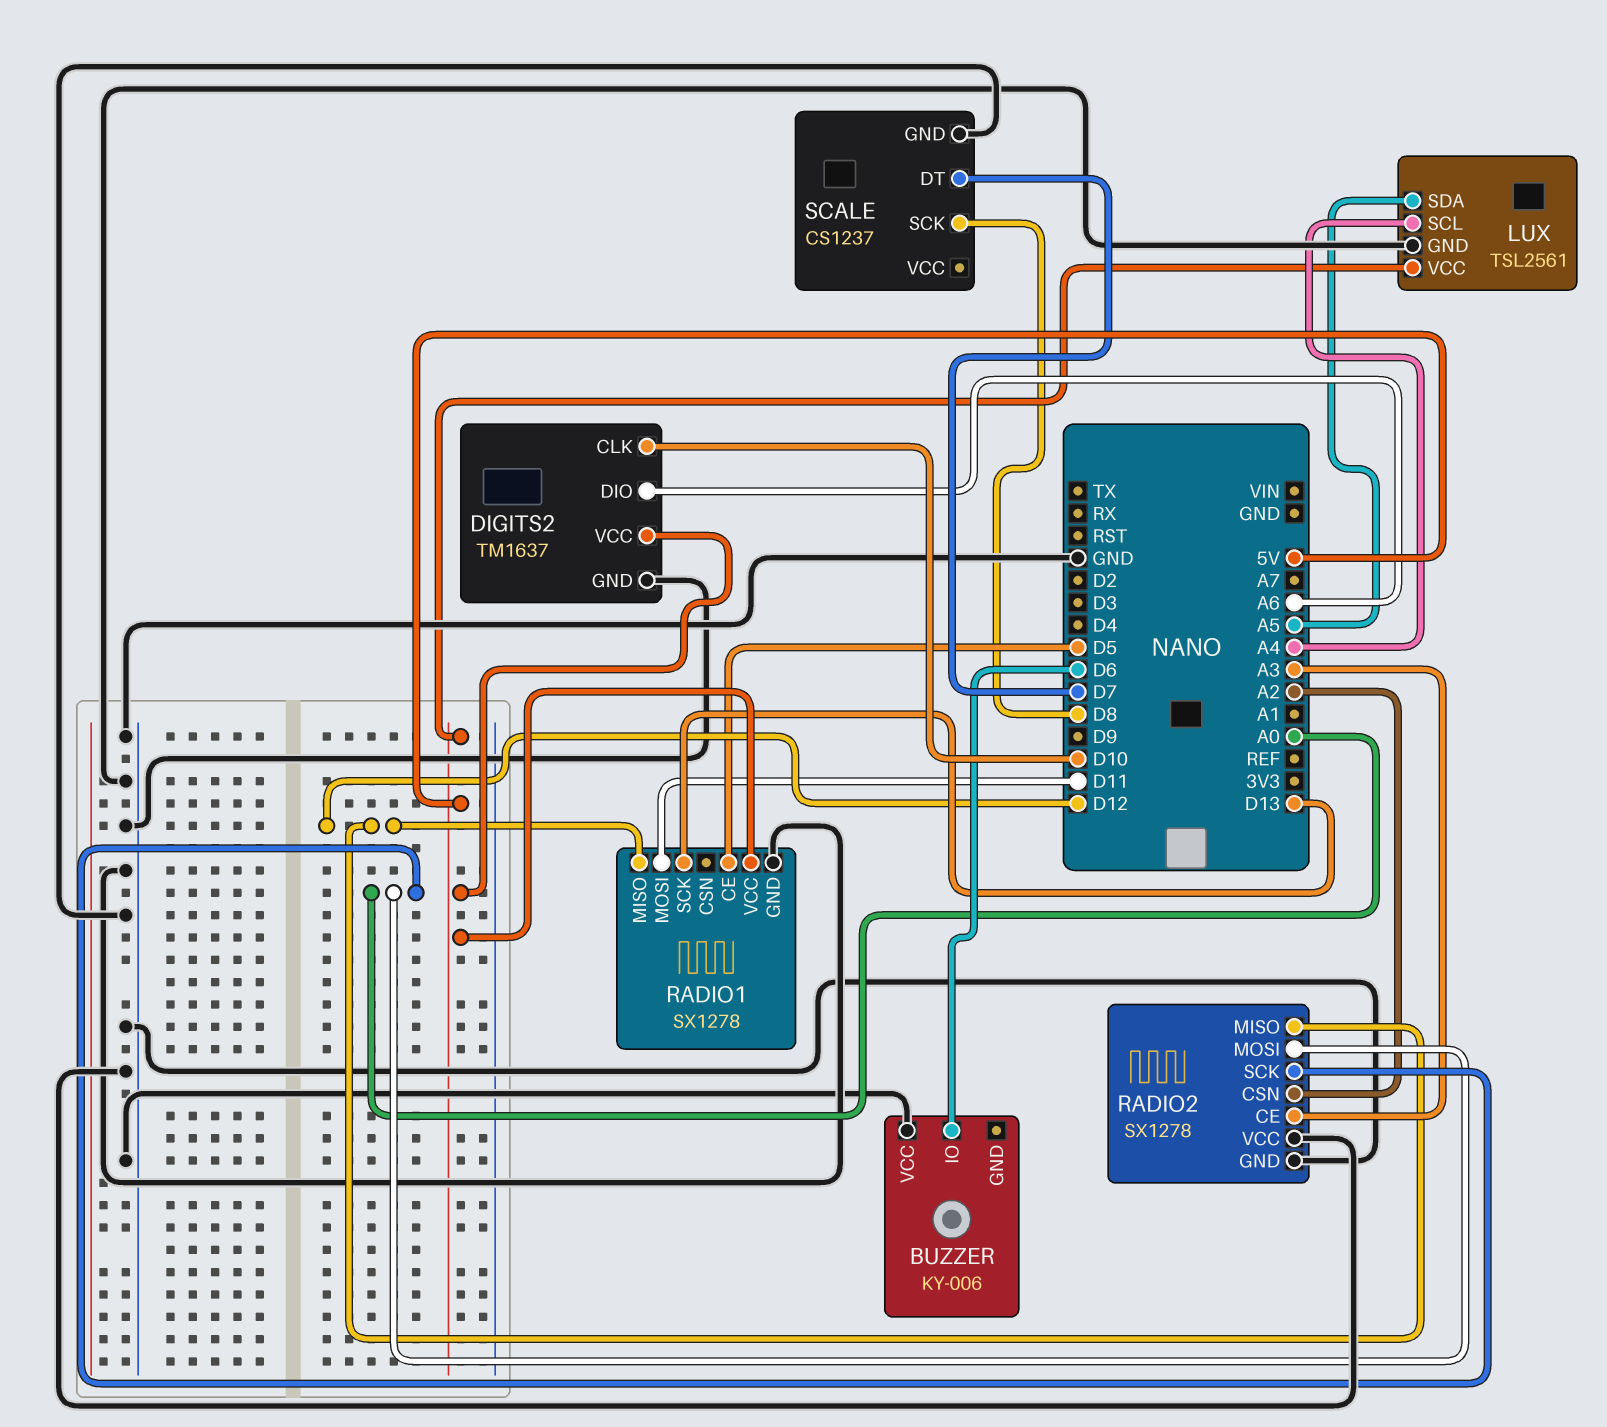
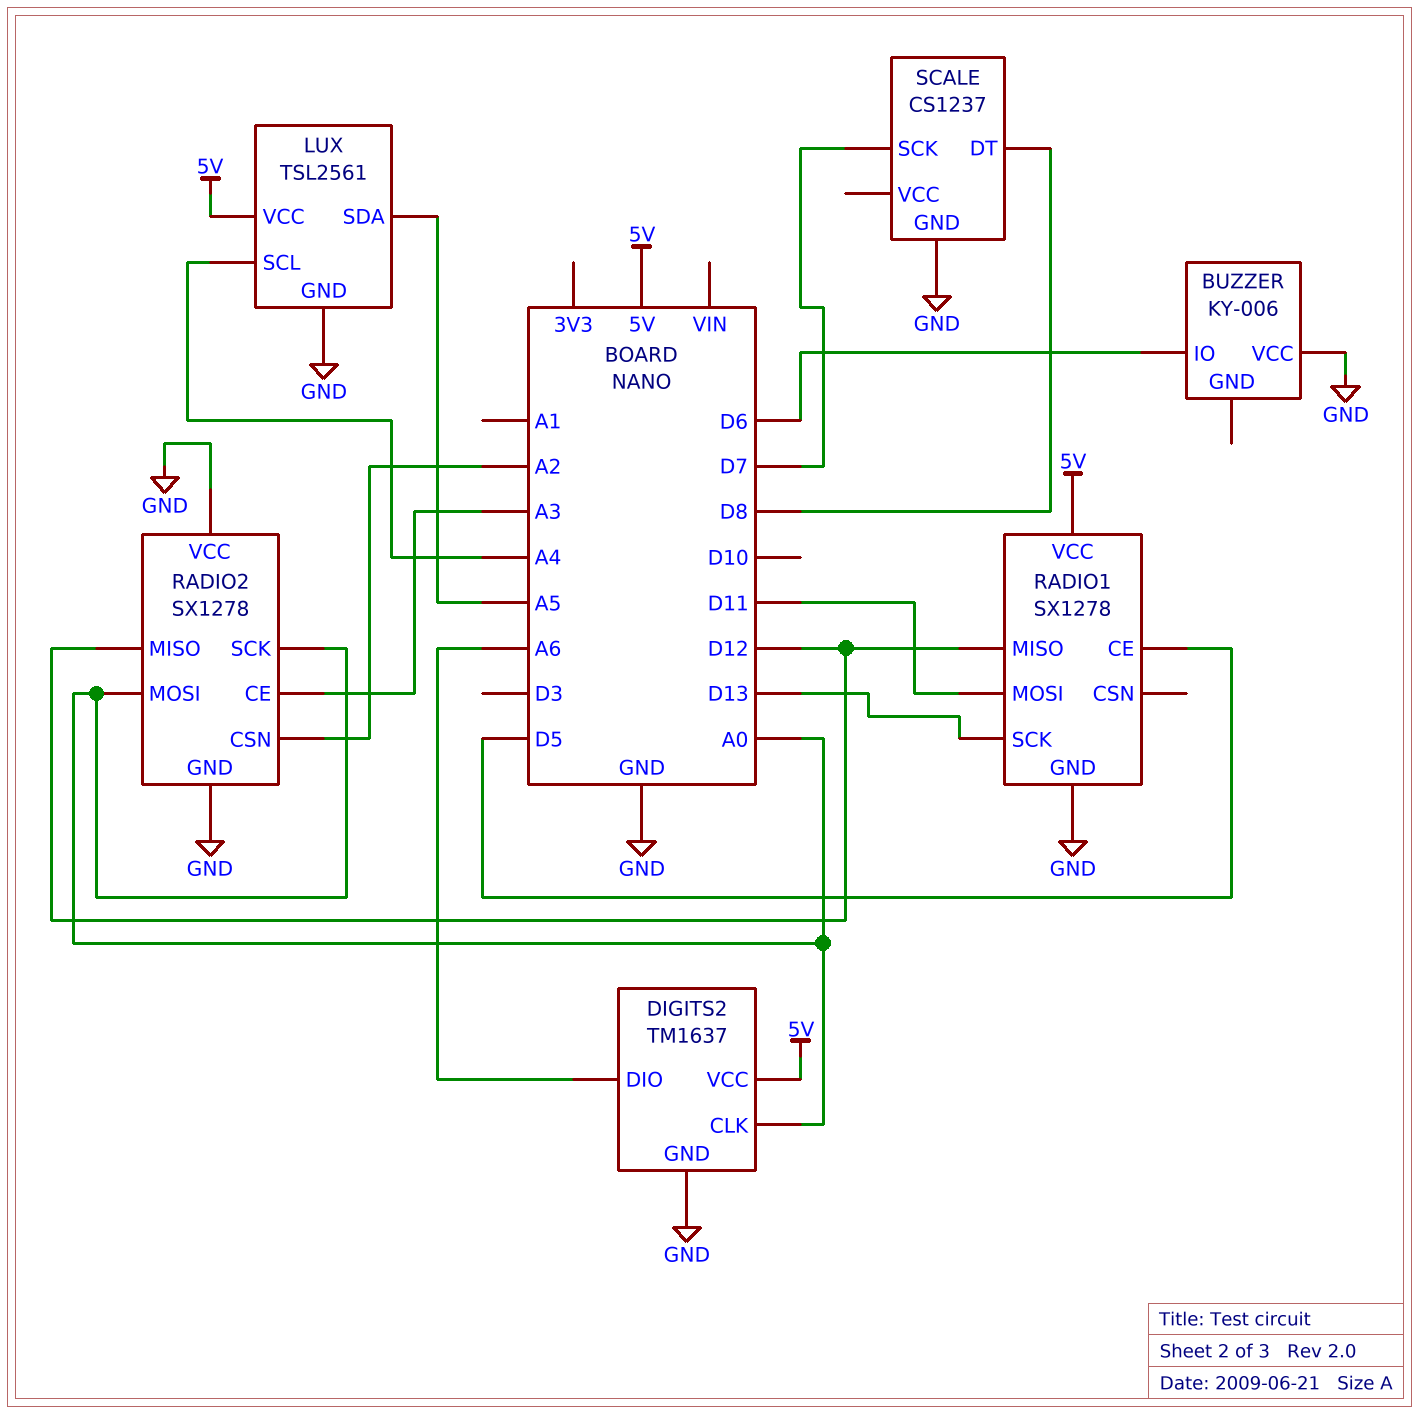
DIGITS2 pin CLK: D10 -> A0
SCALE pin DT: D7 -> D8
SCALE pin SCK: D8 -> D7

